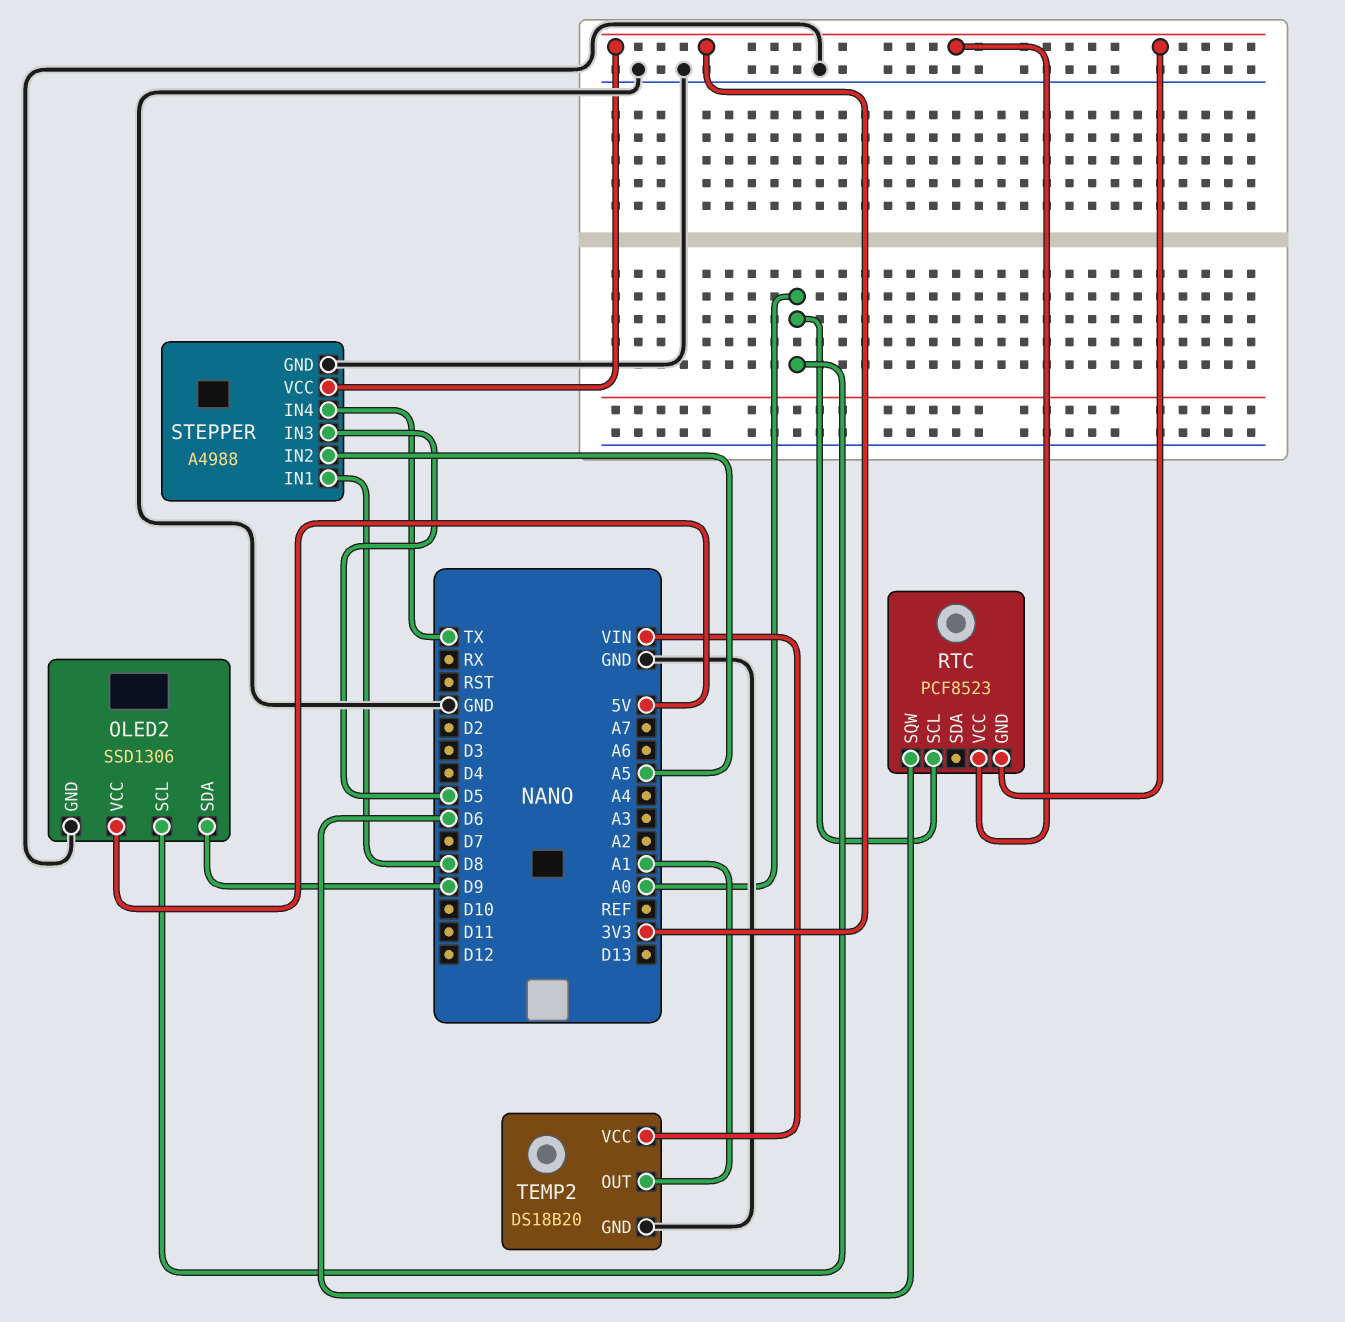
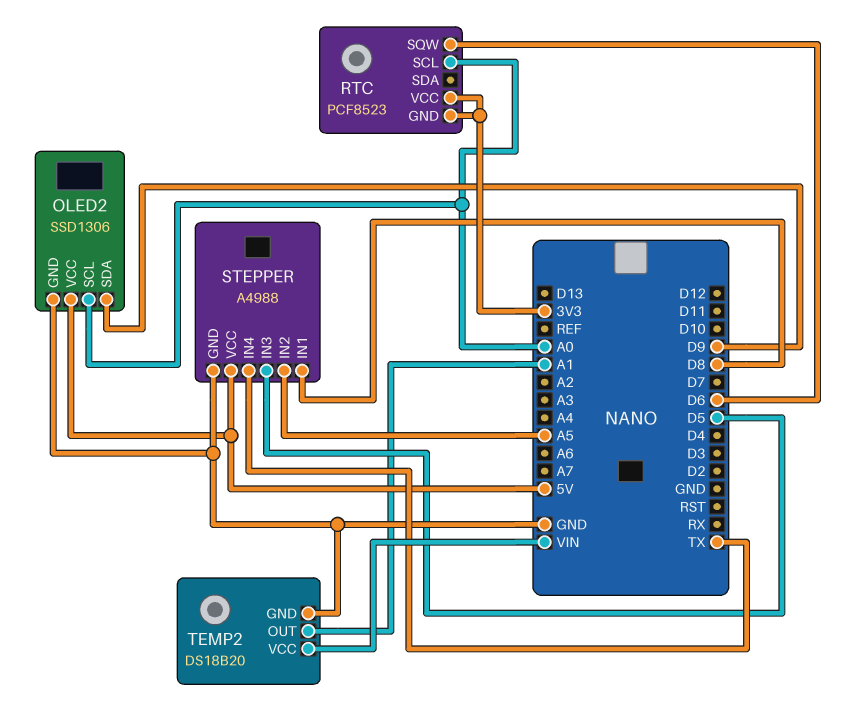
STEPPER pin VCC: 3V3 -> 5V

